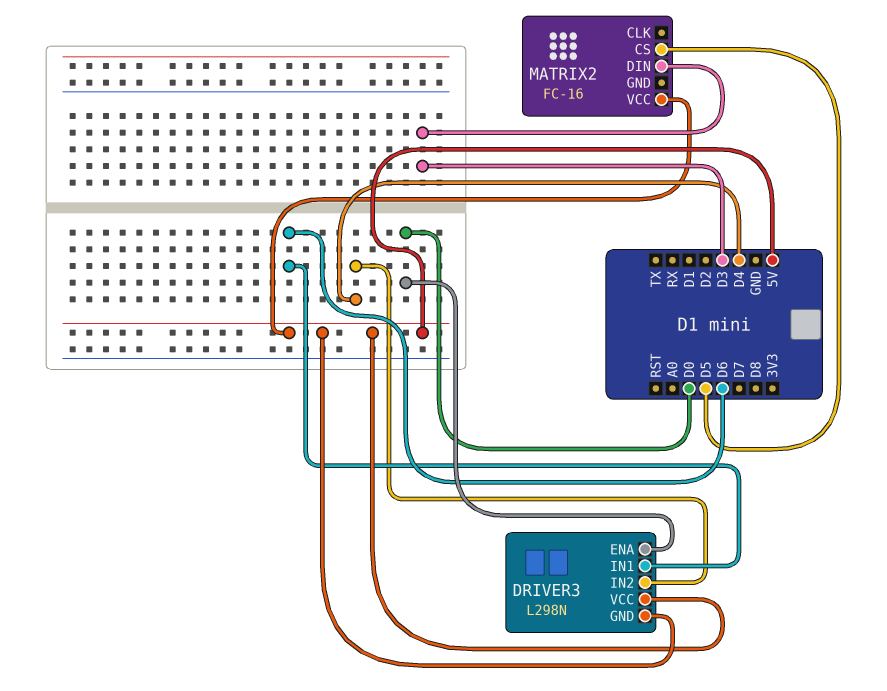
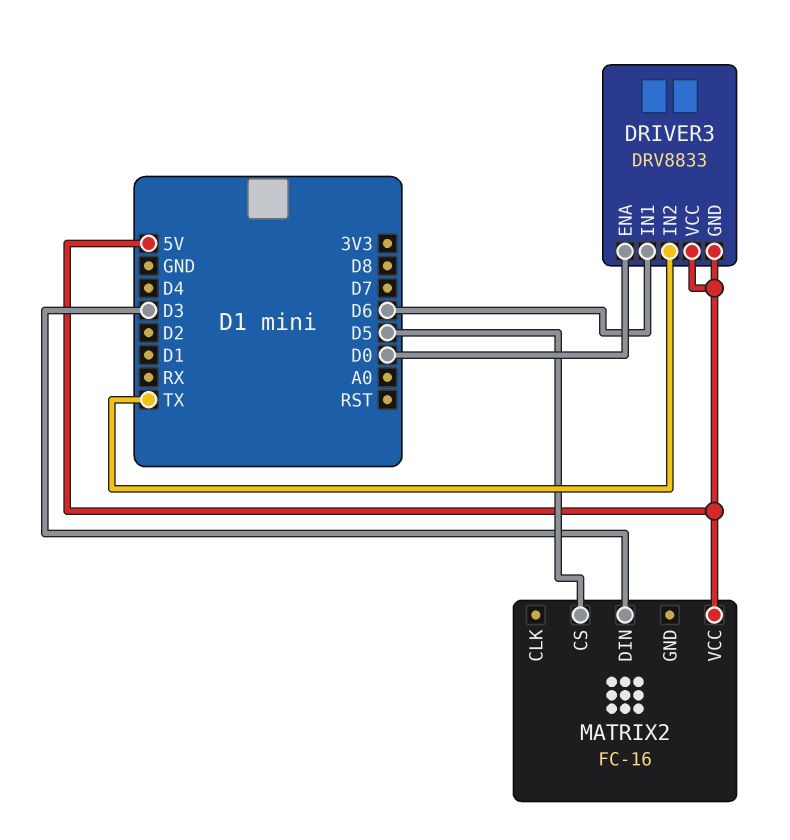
DRIVER3: L298N -> DRV8833
DRIVER3 pin IN2: D4 -> TX

